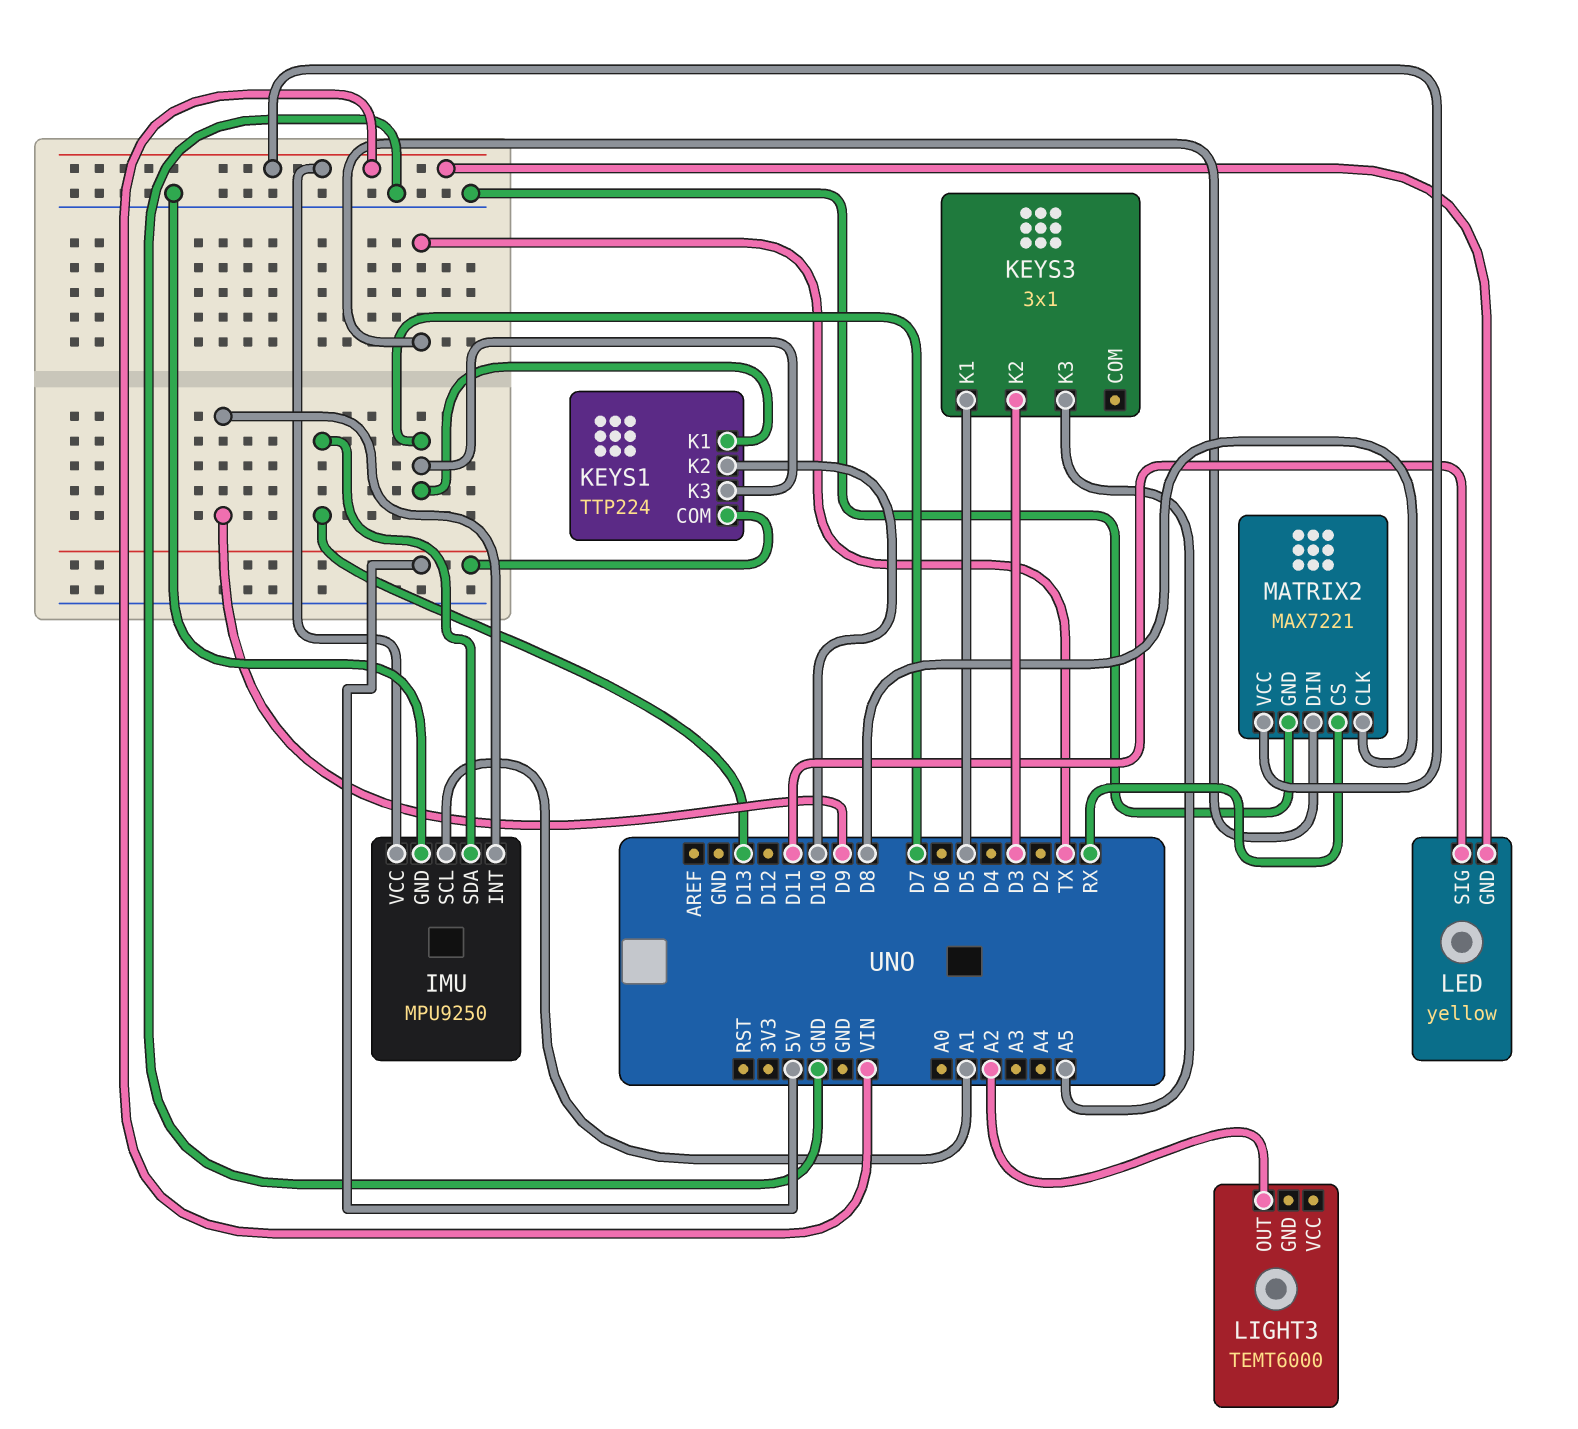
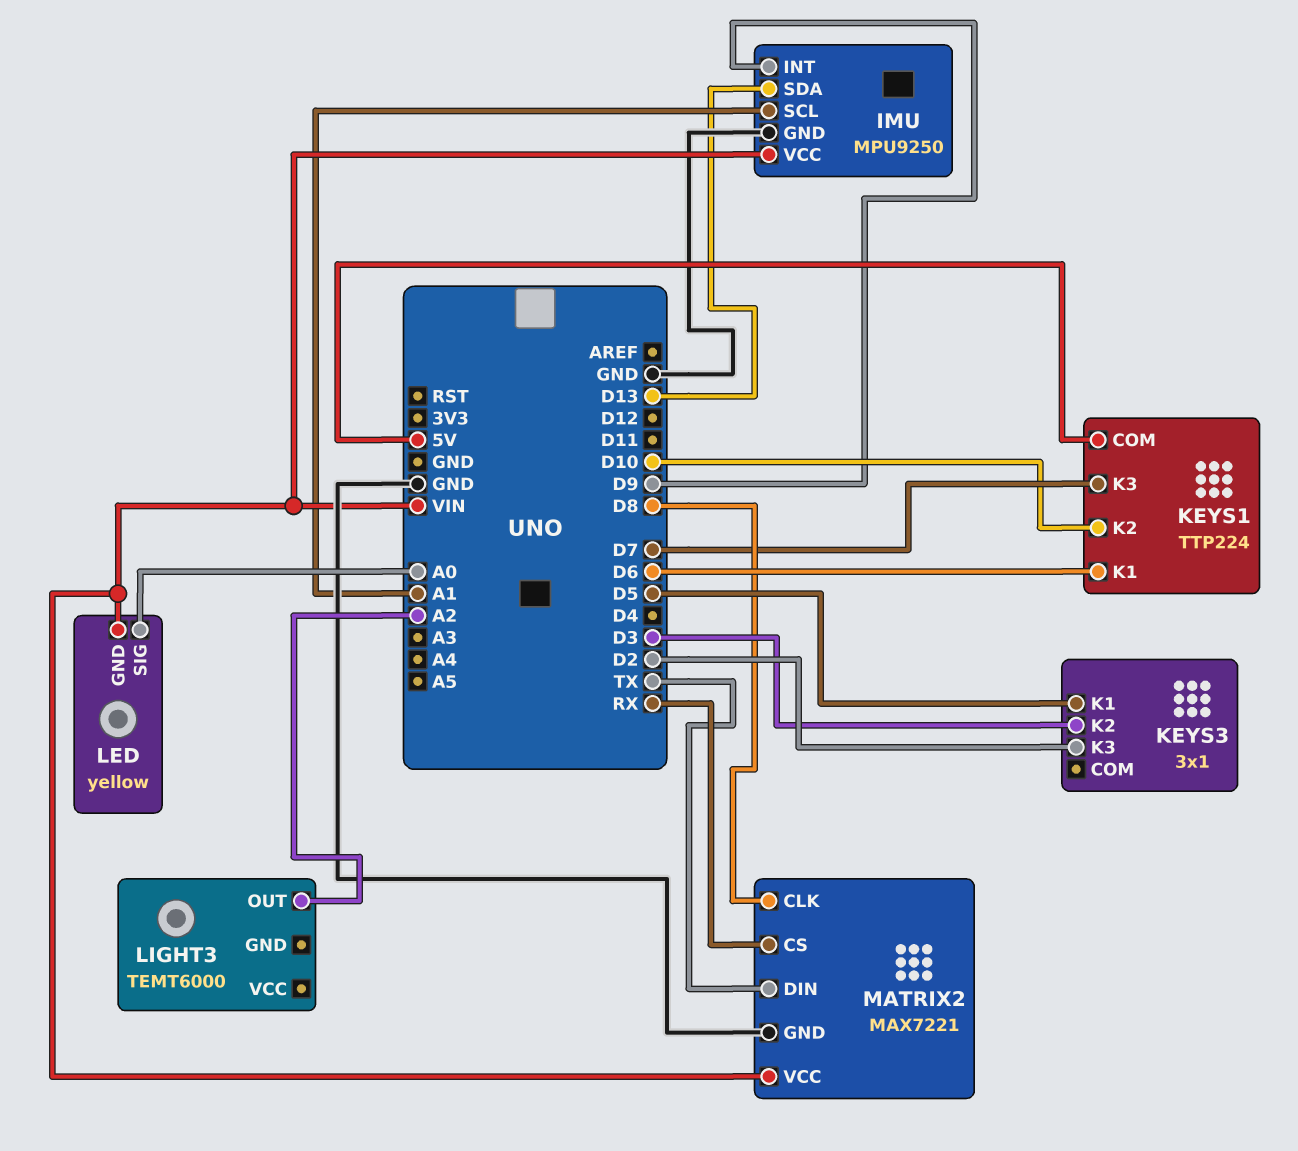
KEYS1 pin K1: D7 -> D6
KEYS3 pin K3: A5 -> D2
LED pin SIG: D11 -> A0

